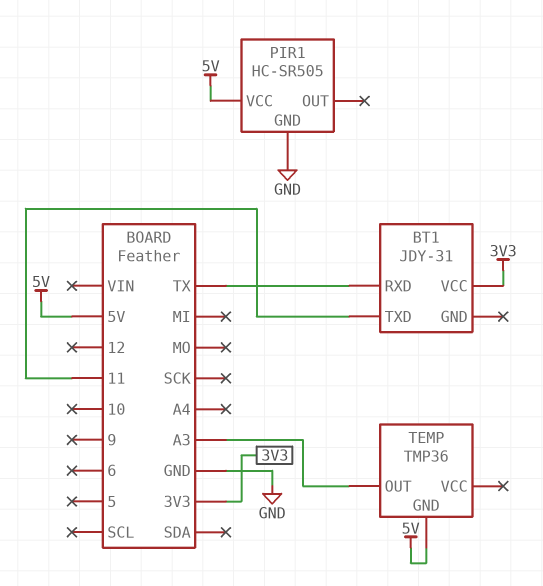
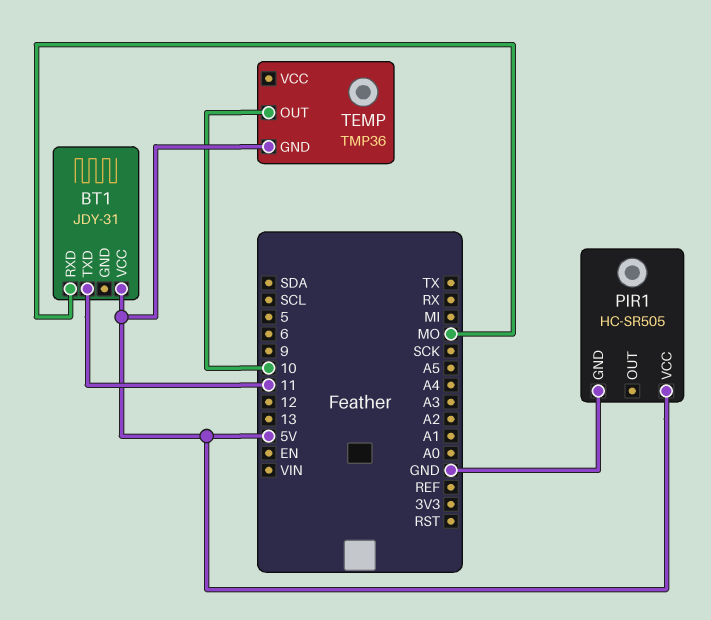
BT1 pin RXD: TX -> MO
BT1 pin VCC: 3V3 -> 5V
TEMP pin OUT: A3 -> 10

